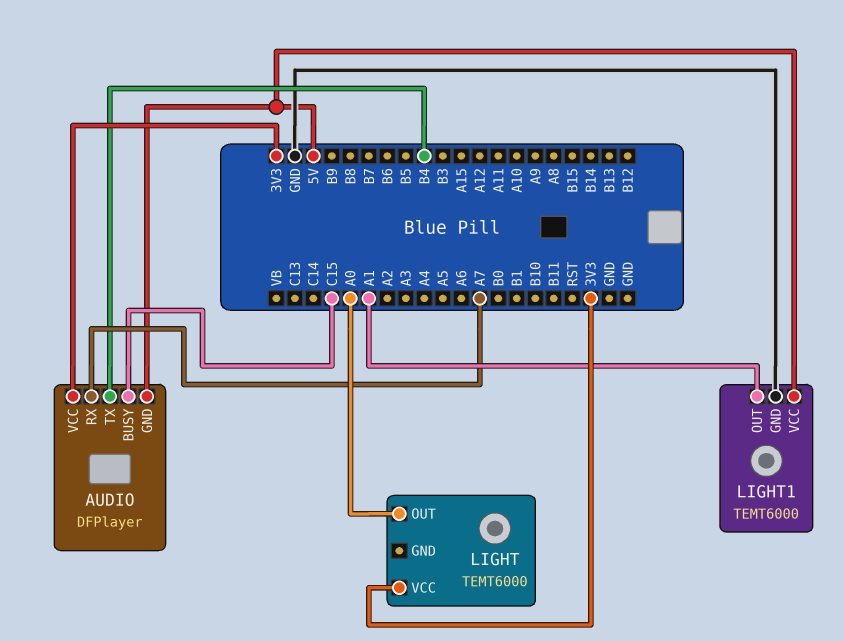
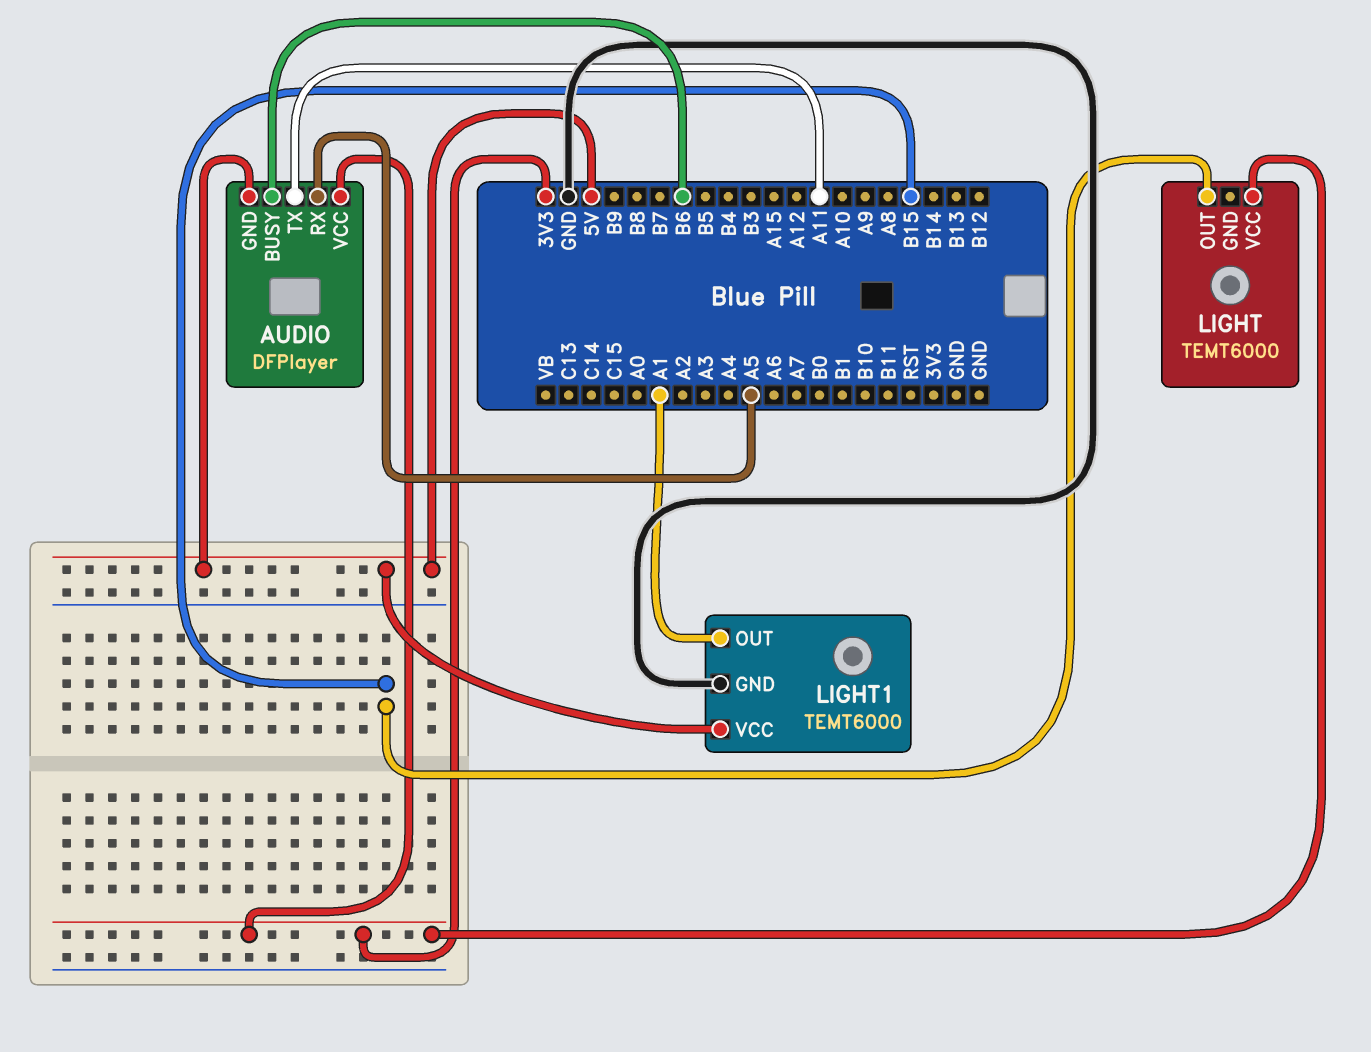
AUDIO pin BUSY: C15 -> B6
AUDIO pin RX: A7 -> A5
AUDIO pin TX: B4 -> A11
LIGHT pin OUT: A0 -> B15

